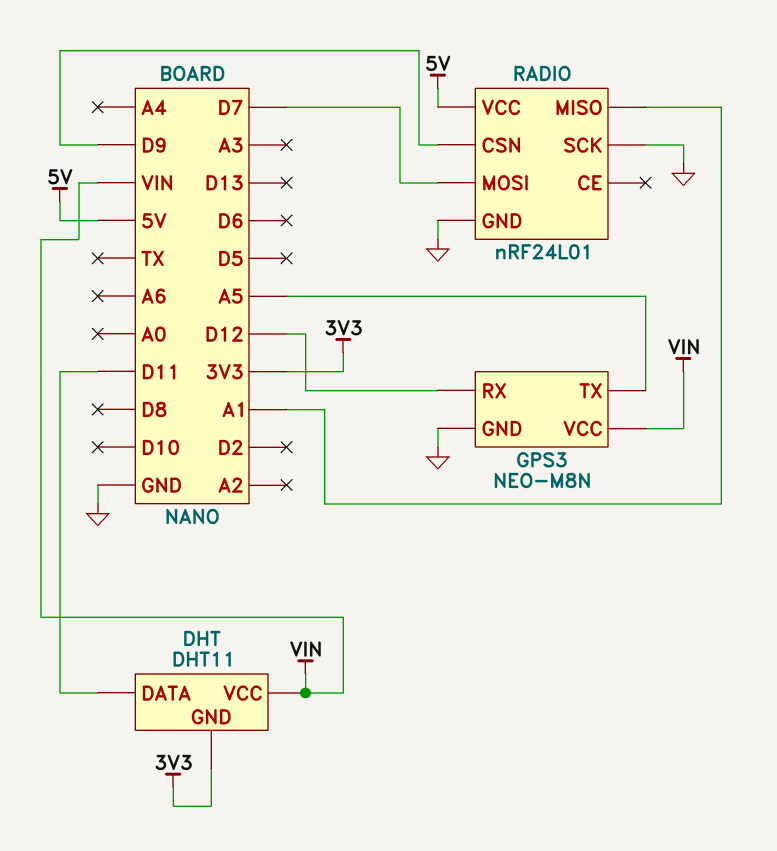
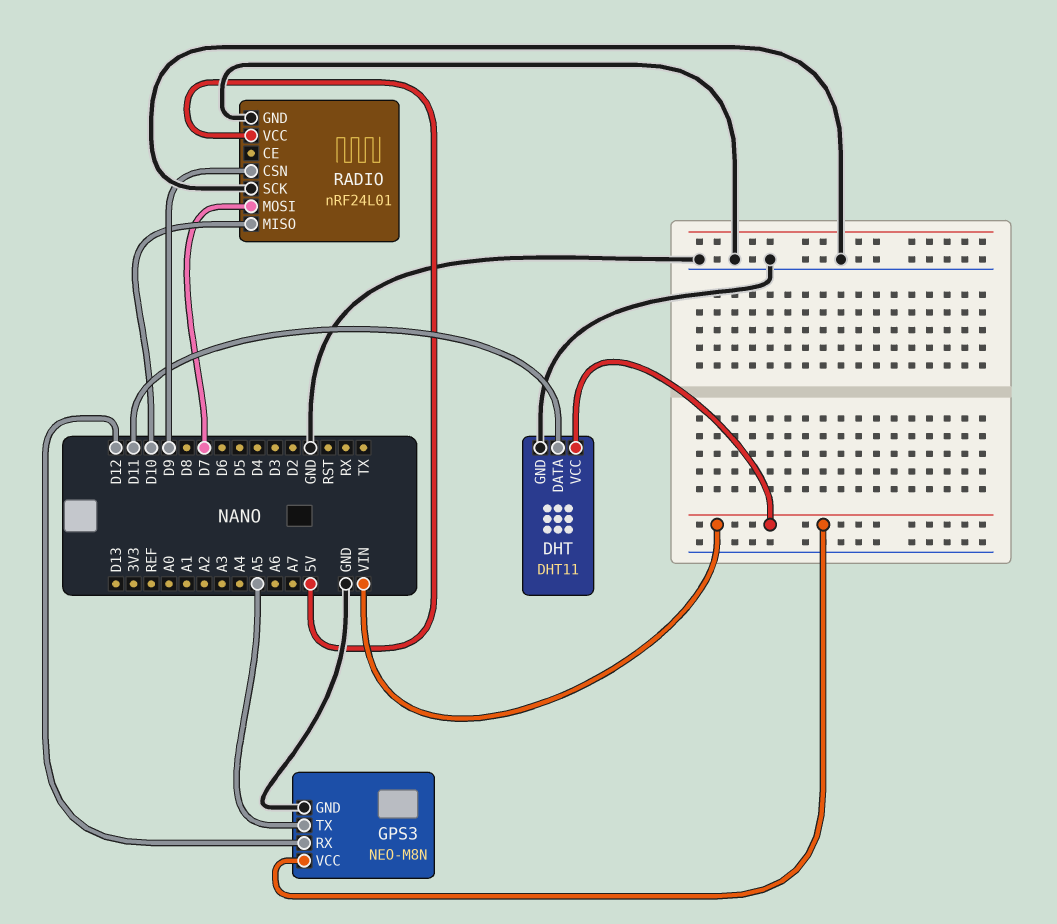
DHT pin GND: 3V3 -> GND
RADIO pin MISO: A1 -> D10

